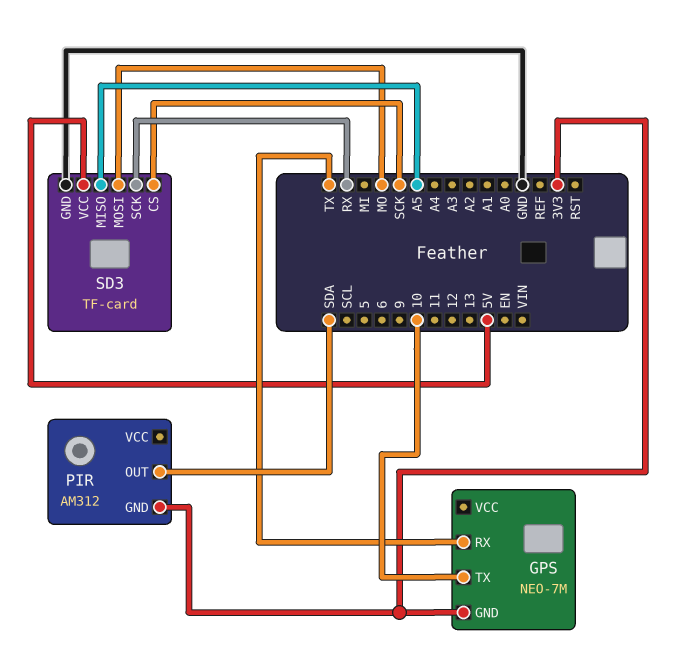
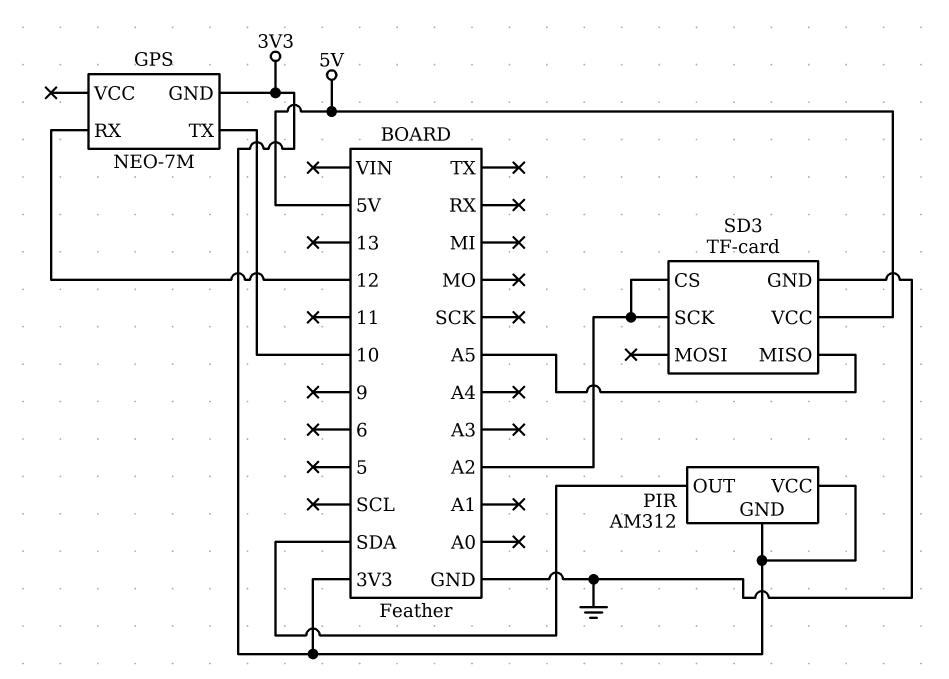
GPS pin RX: TX -> 12
PIR pin VCC: none -> 3V3
SD3 pin CS: SCK -> A2
SD3 pin MOSI: MO -> none
SD3 pin SCK: RX -> A2

